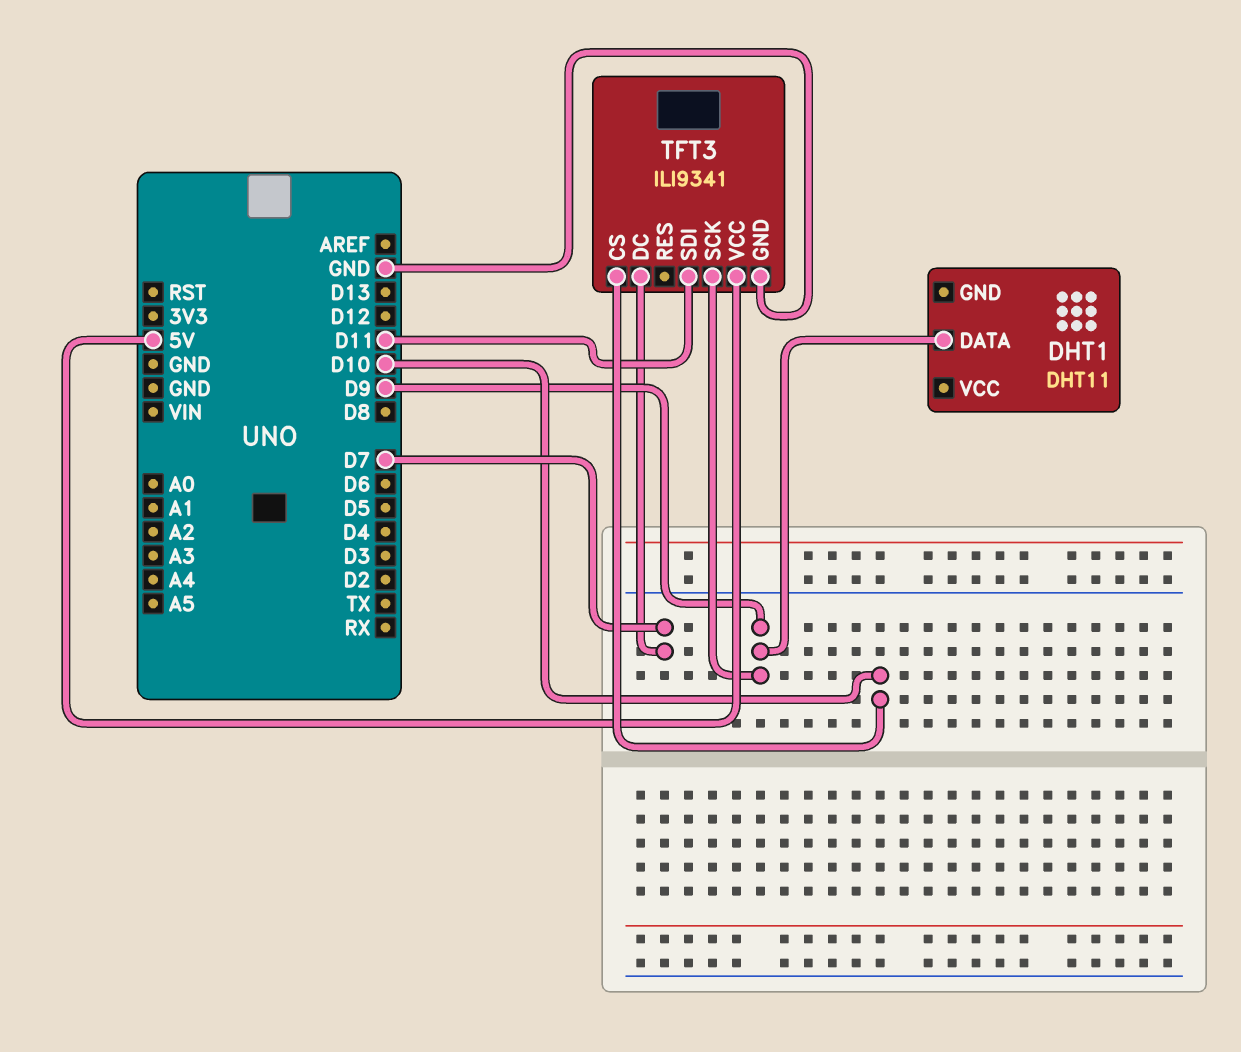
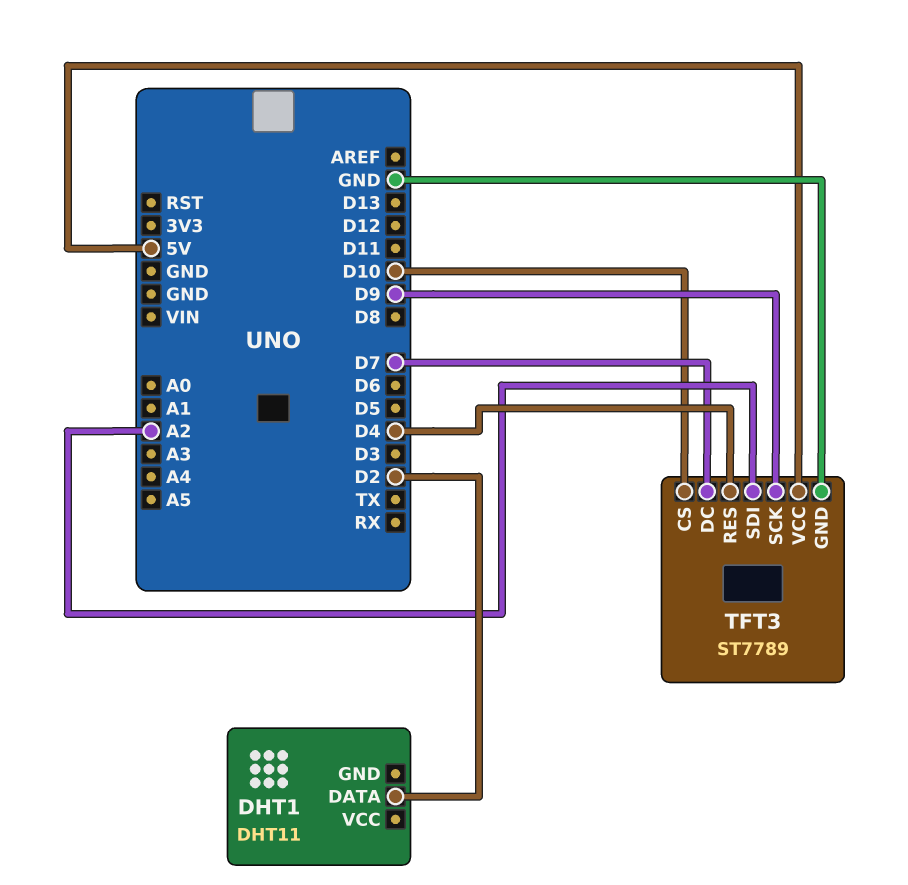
DHT1 pin DATA: D9 -> D2
TFT3: ILI9341 -> ST7789
TFT3 pin RES: none -> D4
TFT3 pin SDI: D11 -> A2

